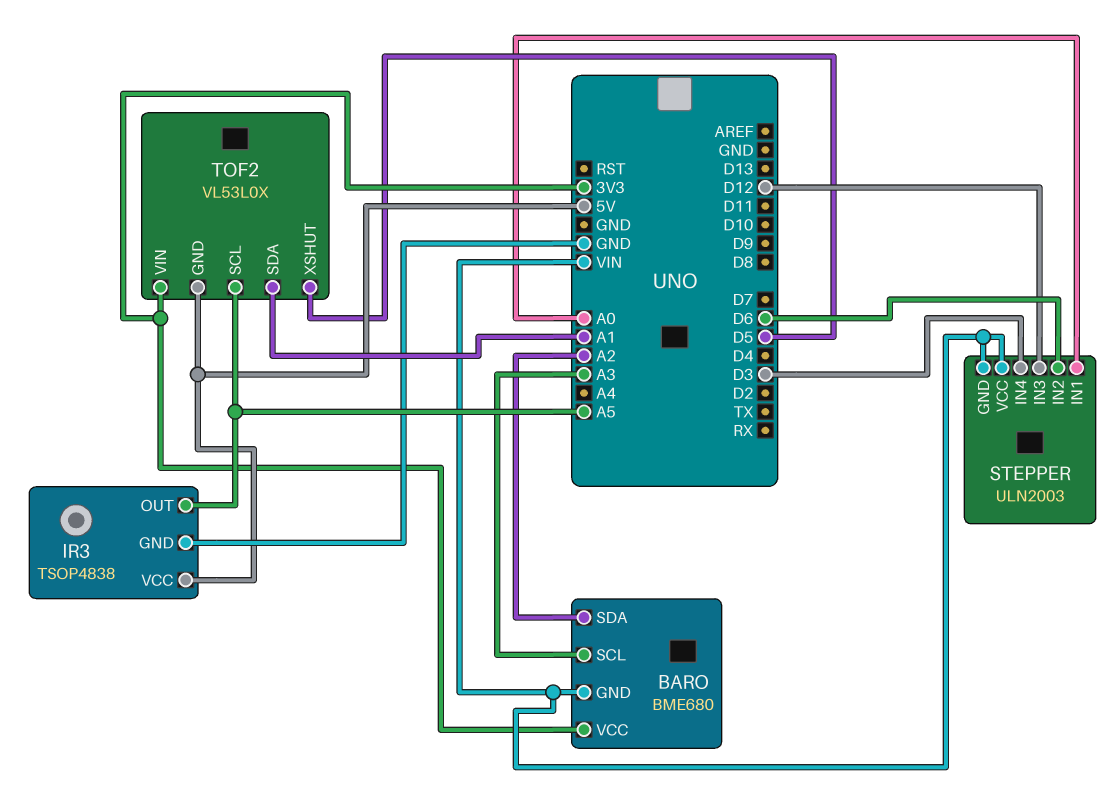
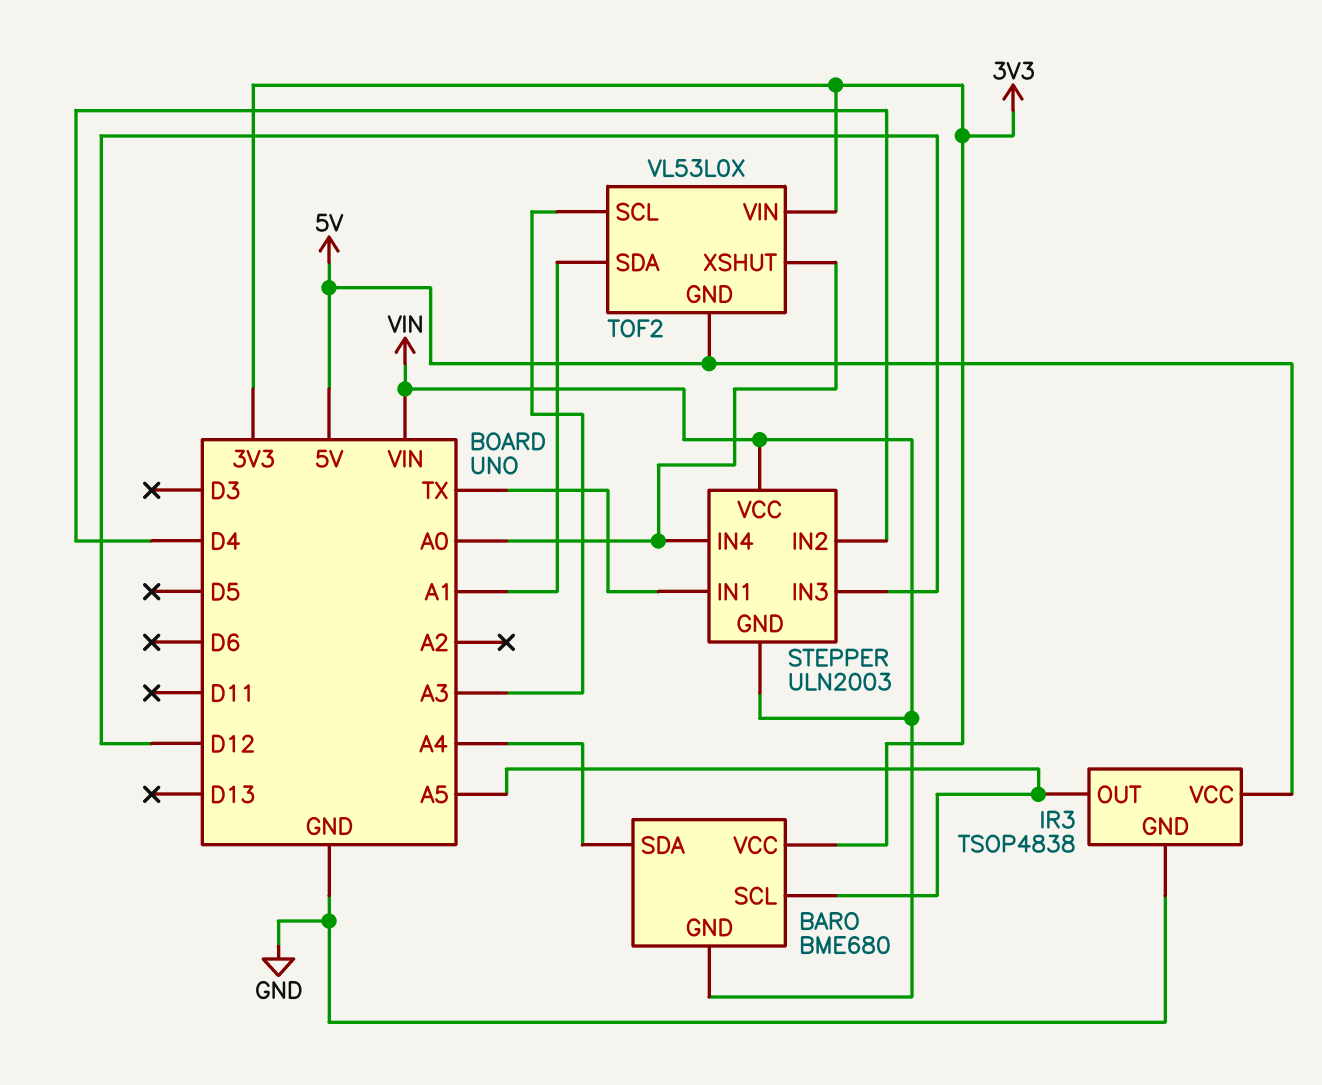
BARO pin SCL: A3 -> A5
BARO pin SDA: A2 -> A4
STEPPER pin IN1: A0 -> TX
STEPPER pin IN2: D6 -> D4
STEPPER pin IN4: D3 -> A0
TOF2 pin SCL: A5 -> A3
TOF2 pin XSHUT: D5 -> A0

